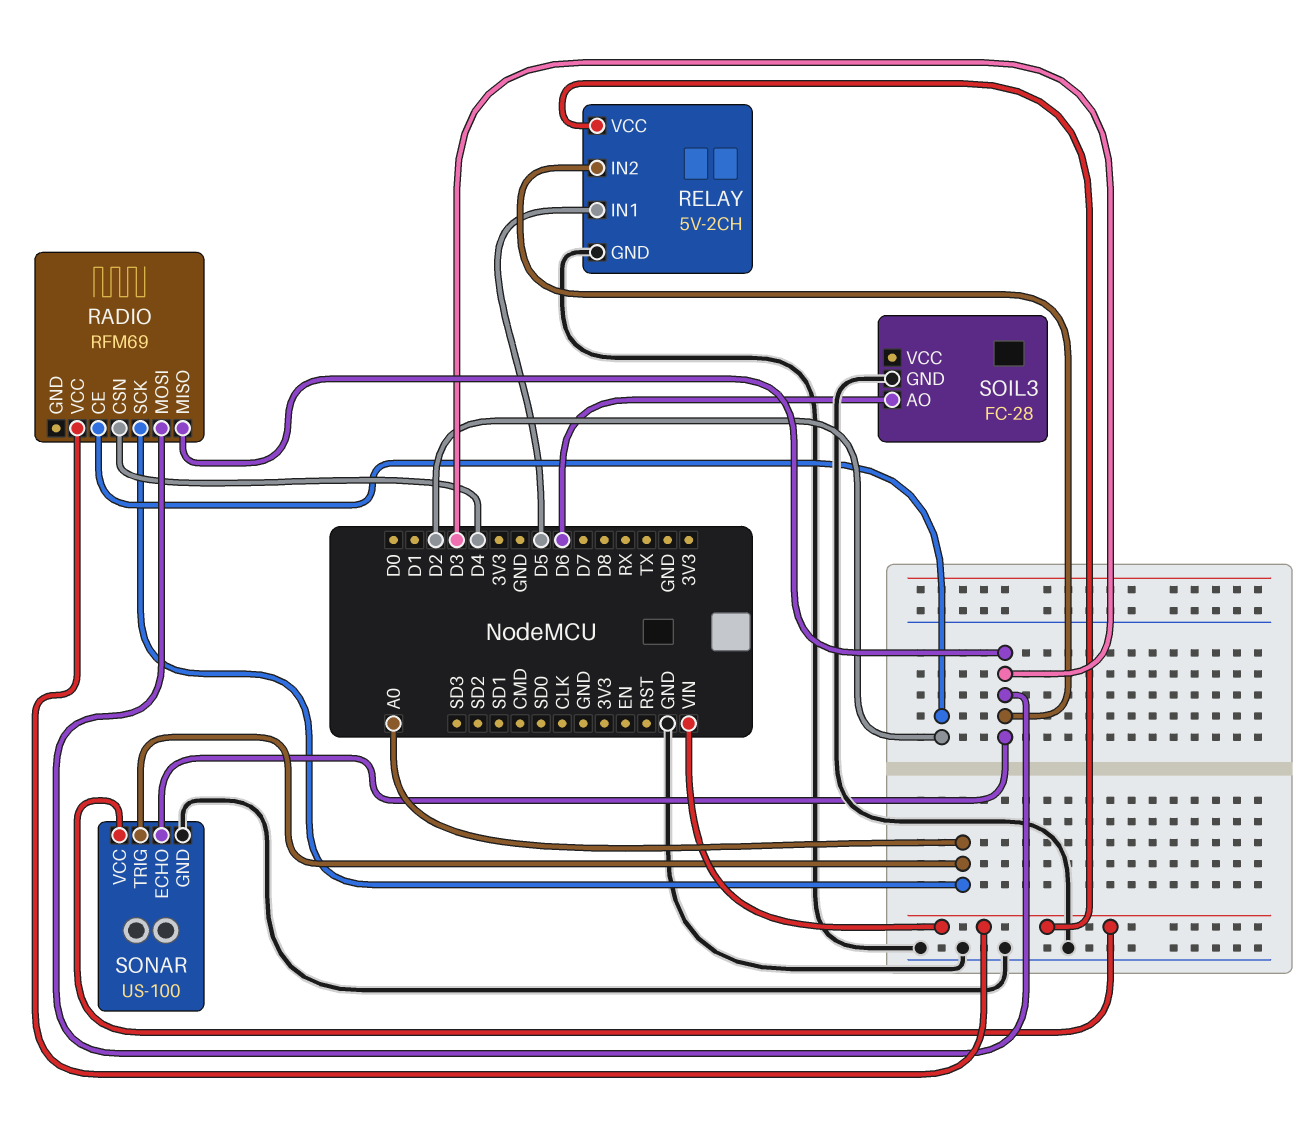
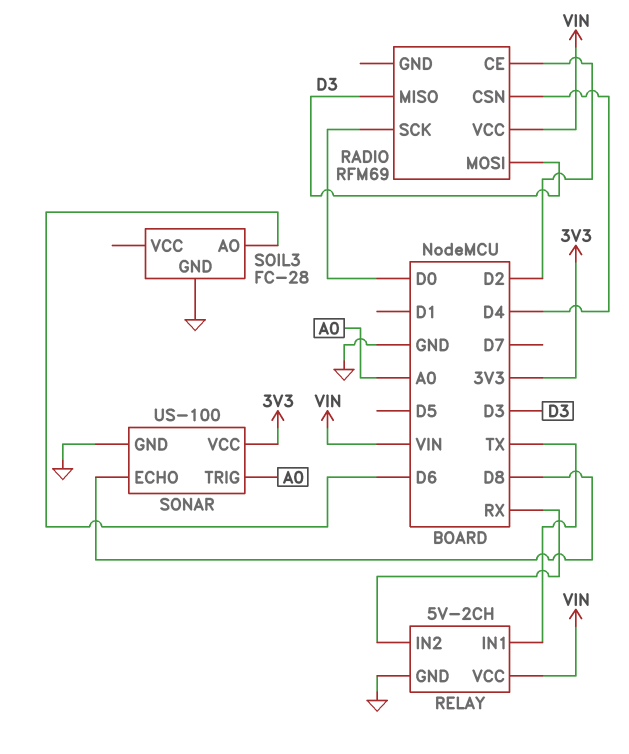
RADIO pin SCK: A0 -> D0
RELAY pin IN1: D5 -> TX
RELAY pin IN2: D3 -> RX
SONAR pin ECHO: D3 -> D8
SONAR pin VCC: VIN -> 3V3

